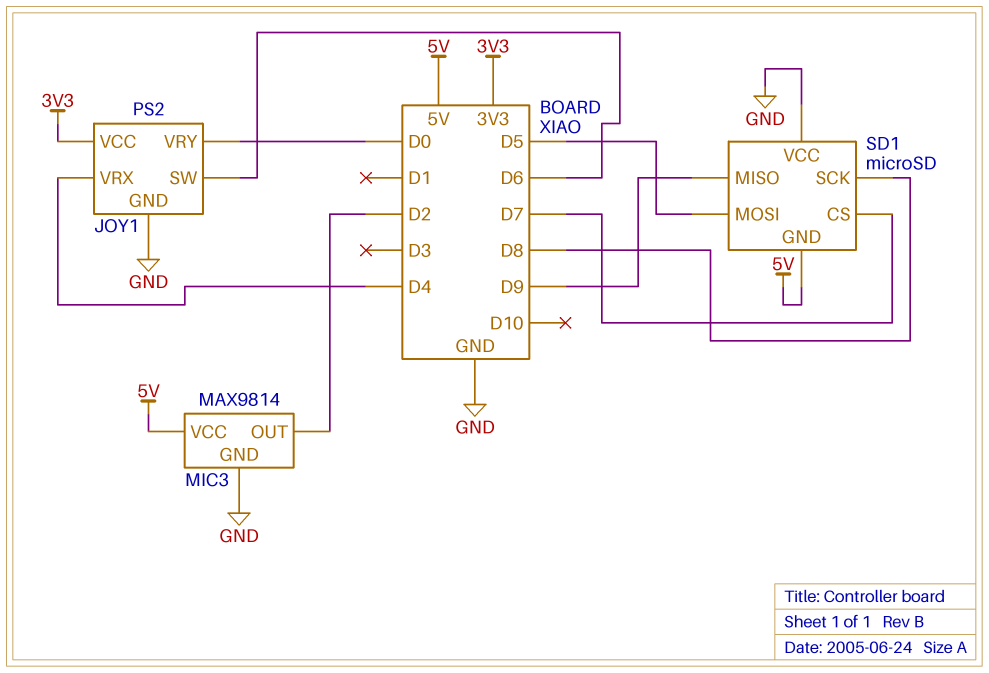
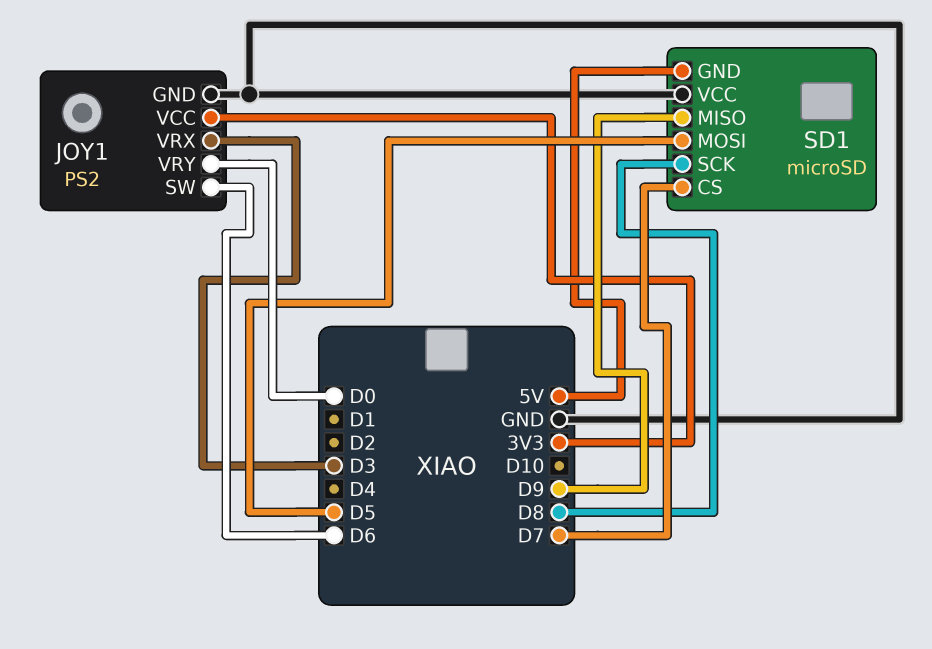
JOY1 pin VRX: D4 -> D3
MIC3: MAX9814 -> none
MIC3 pin GND: GND -> none
MIC3 pin OUT: D2 -> none
MIC3 pin VCC: 5V -> none

